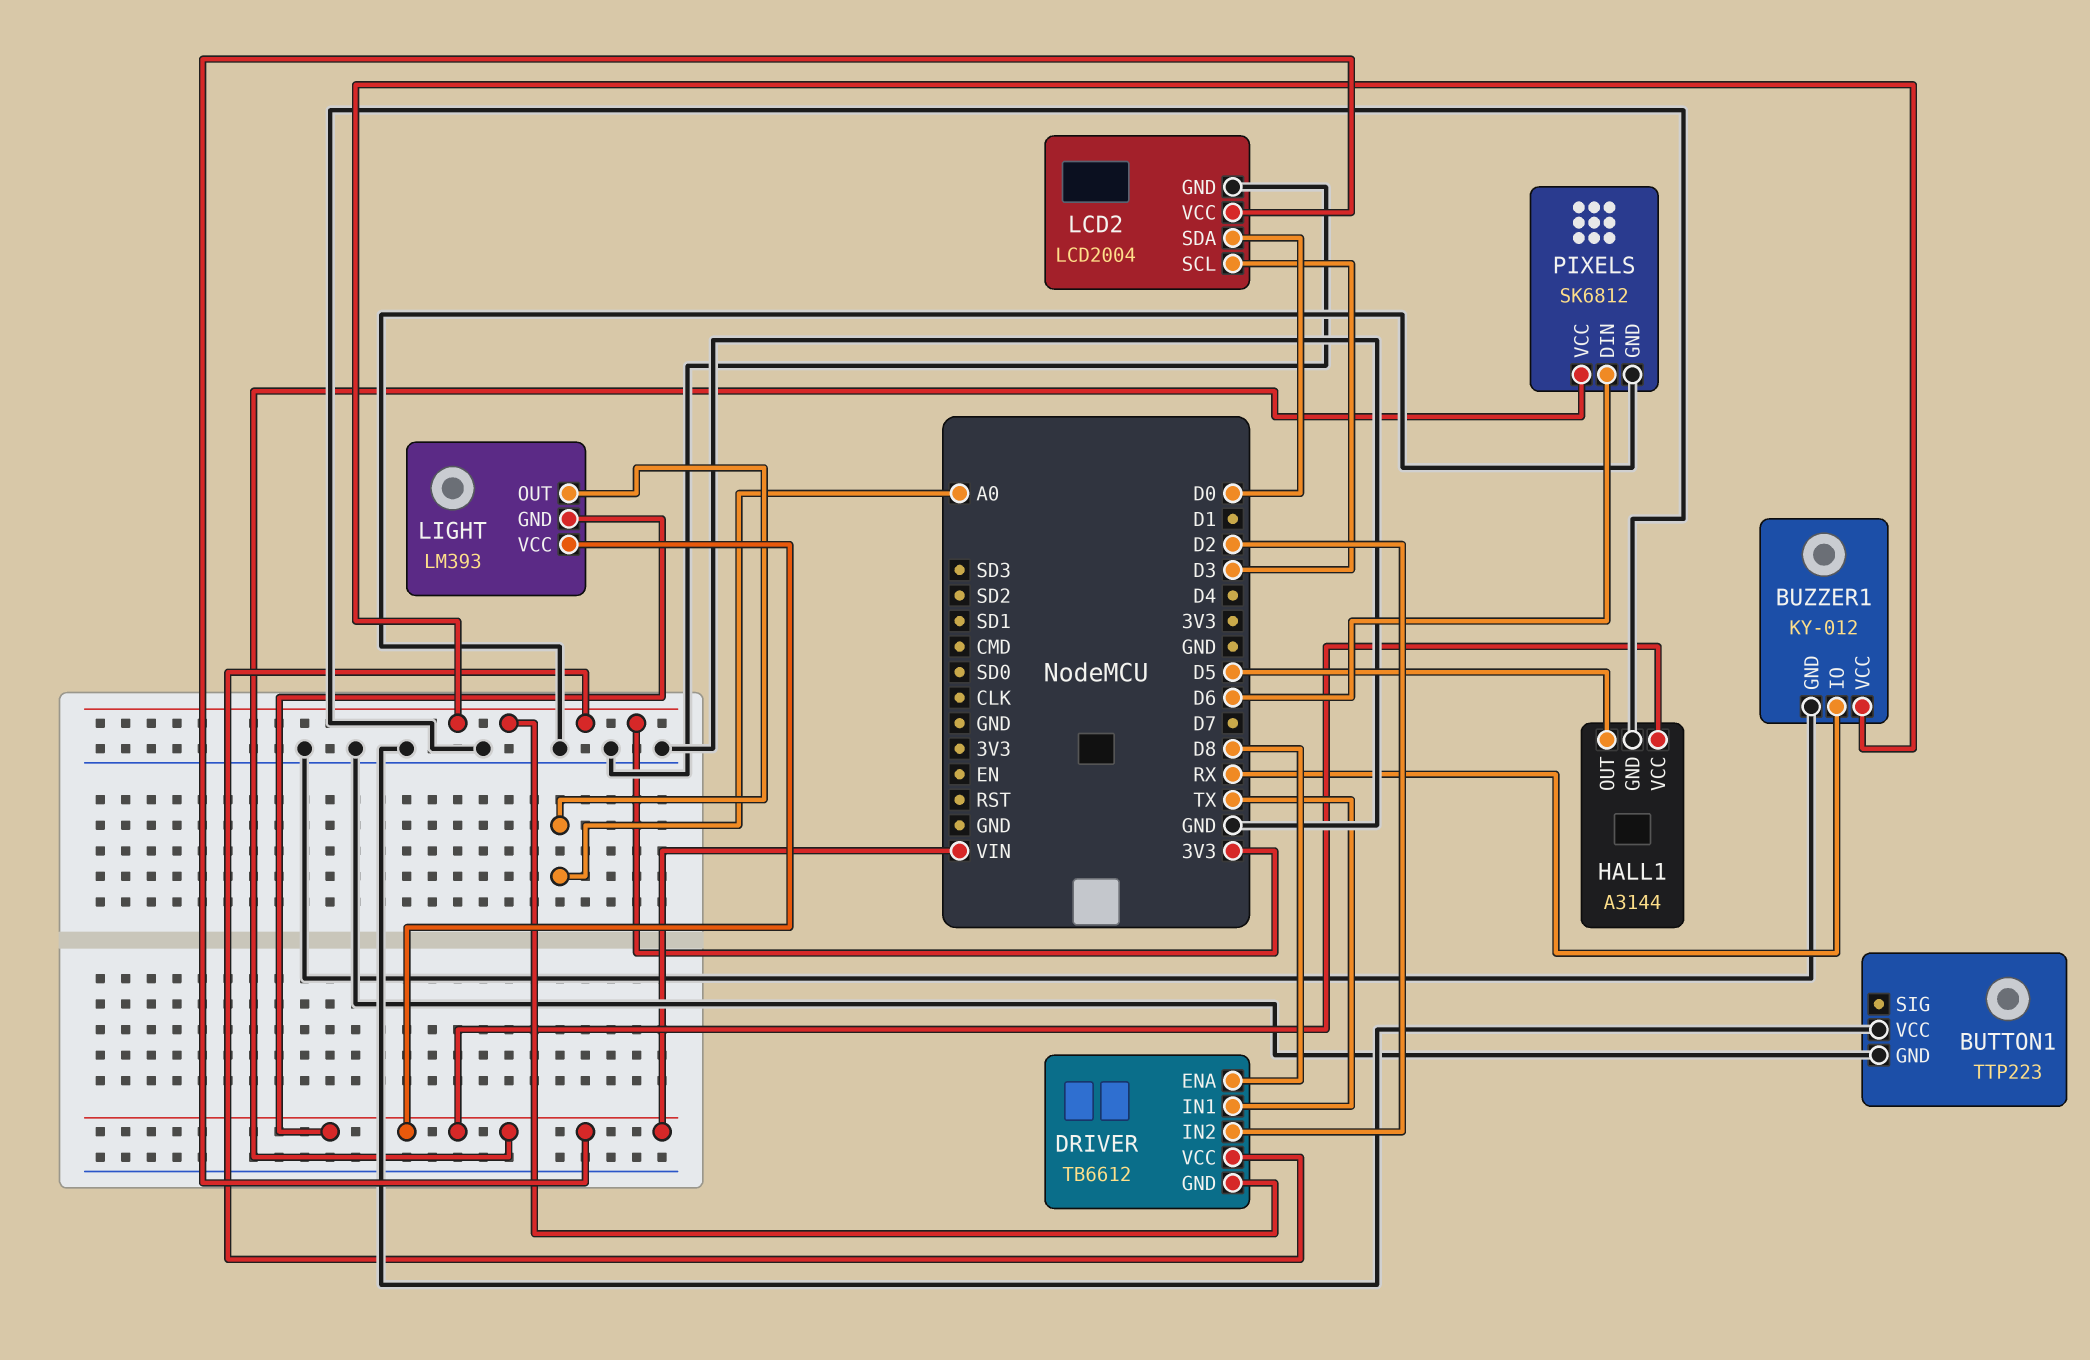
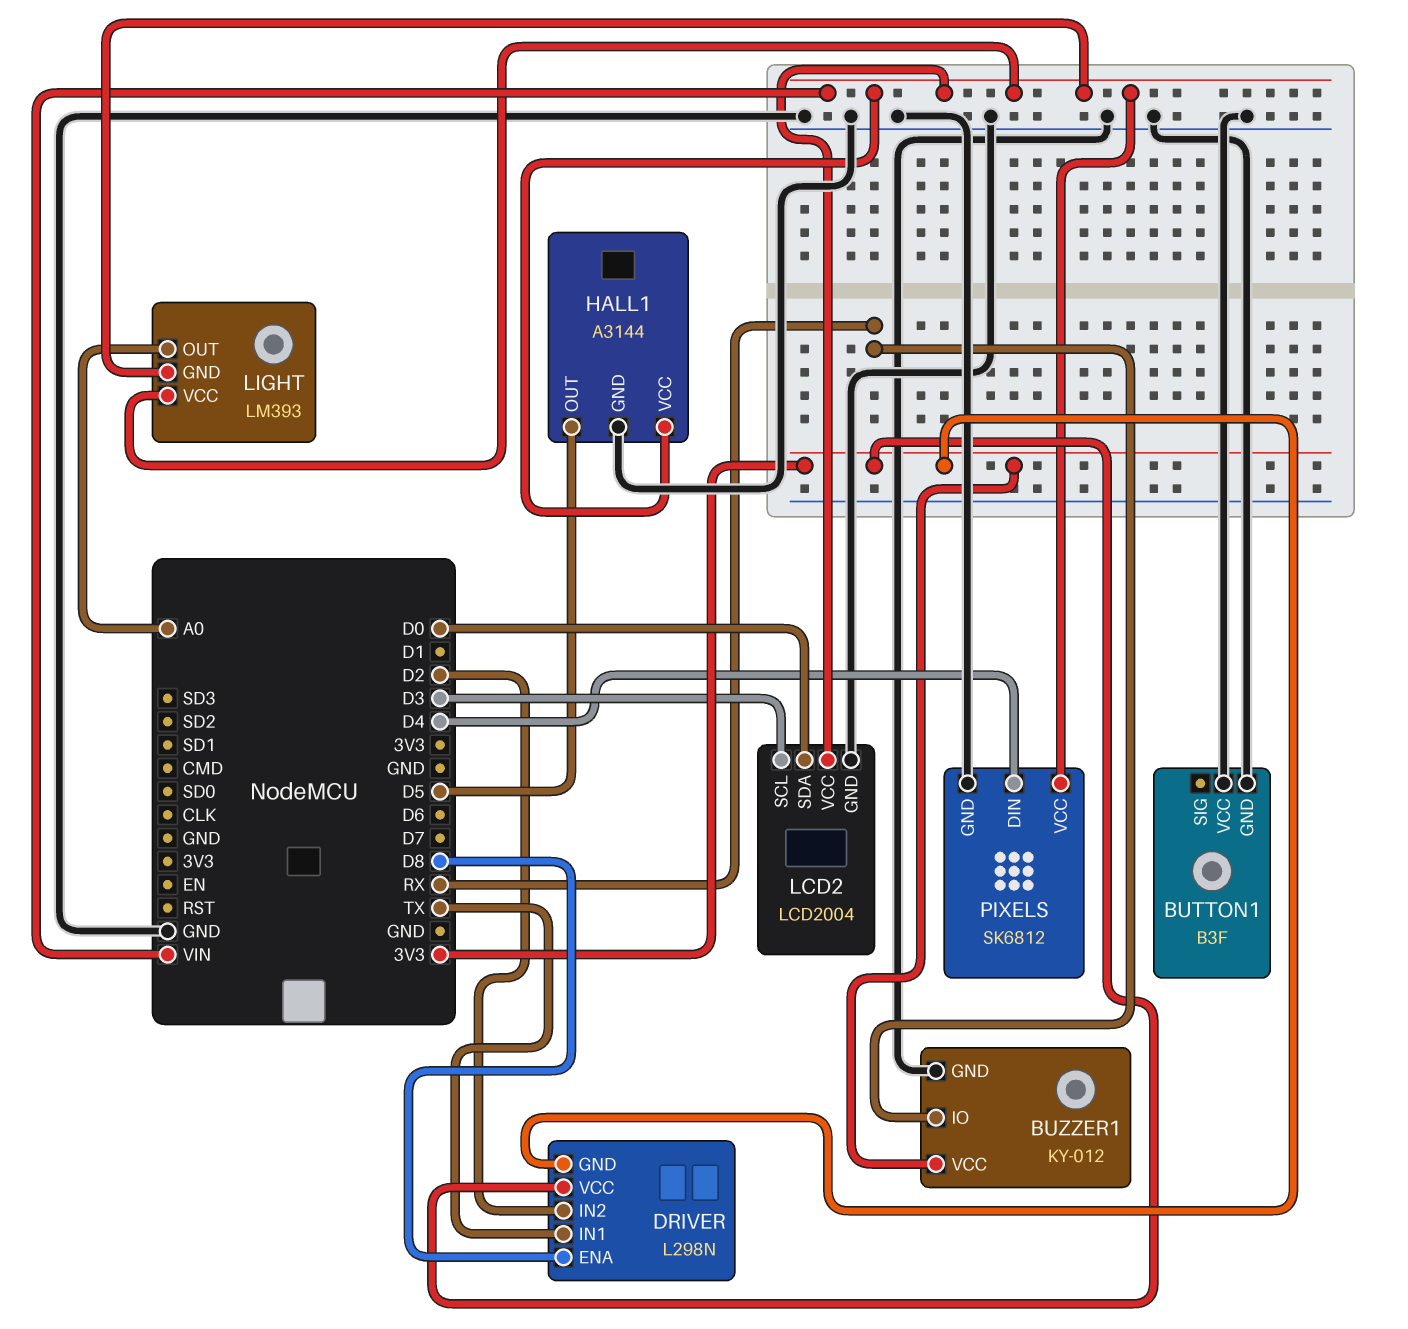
BUTTON1: TTP223 -> B3F
DRIVER: TB6612 -> L298N
PIXELS pin DIN: D6 -> D4

